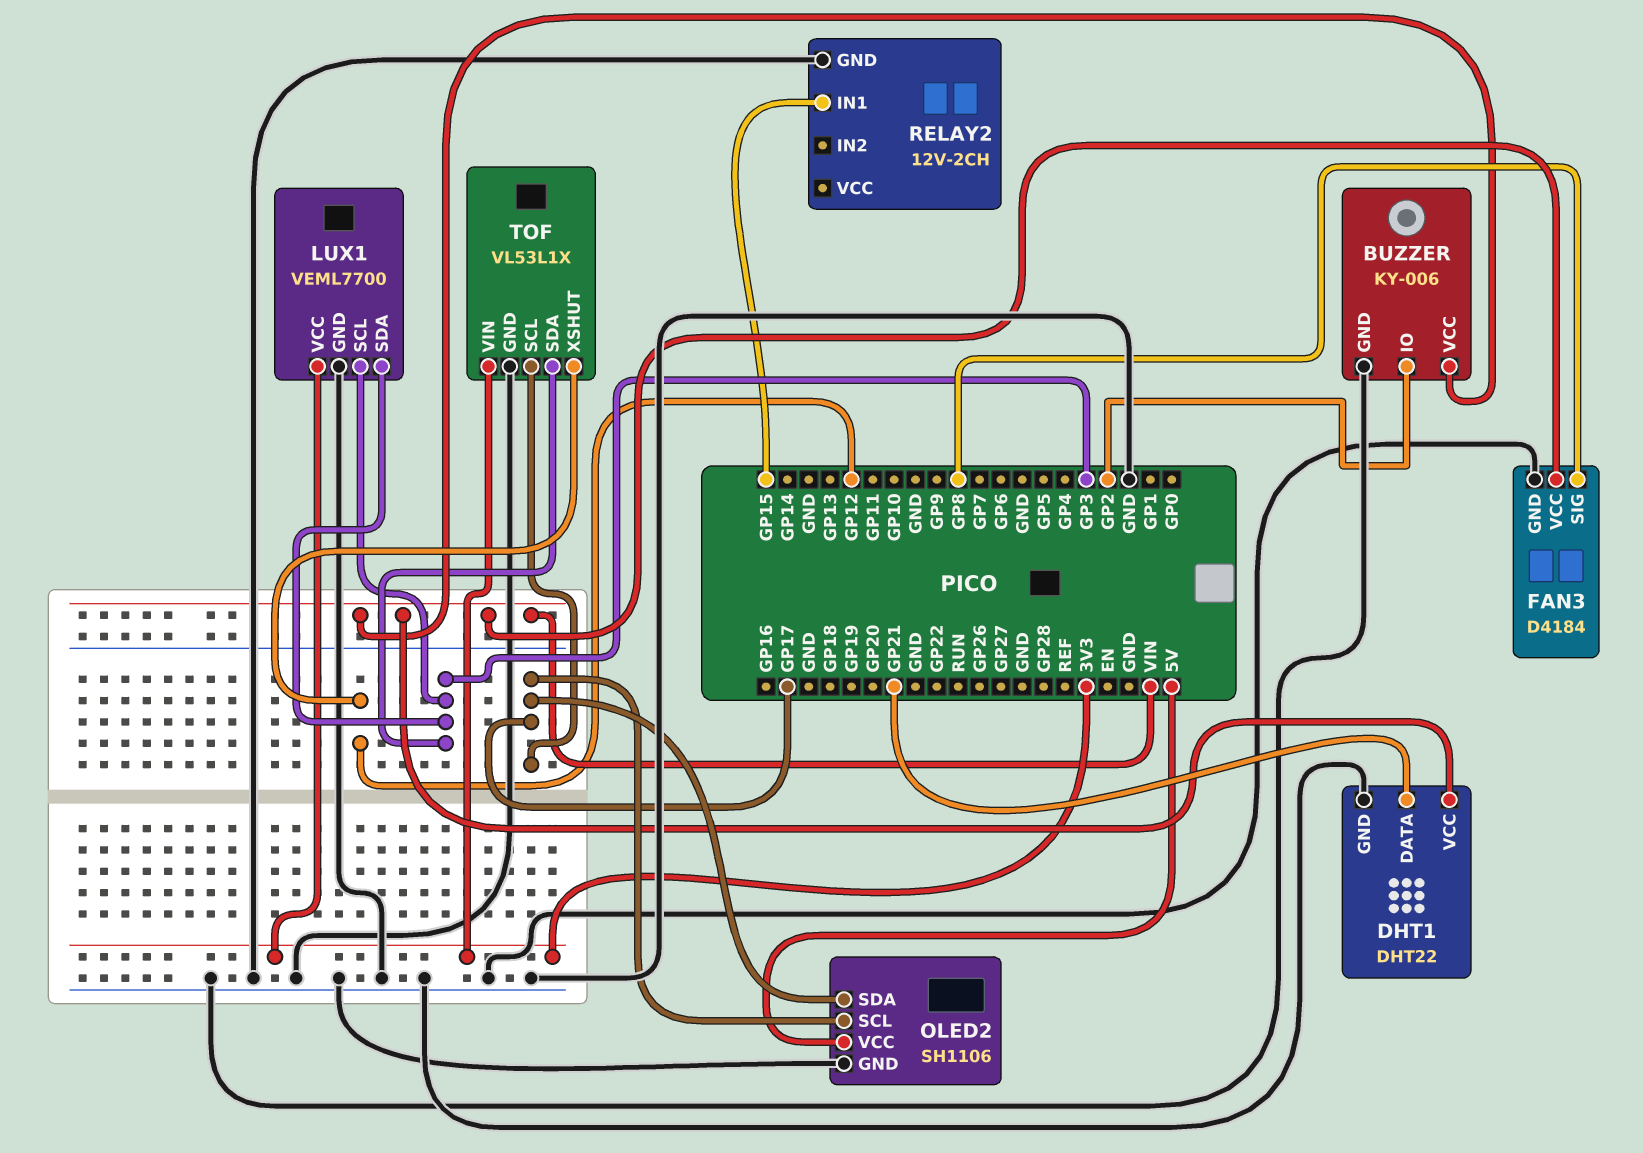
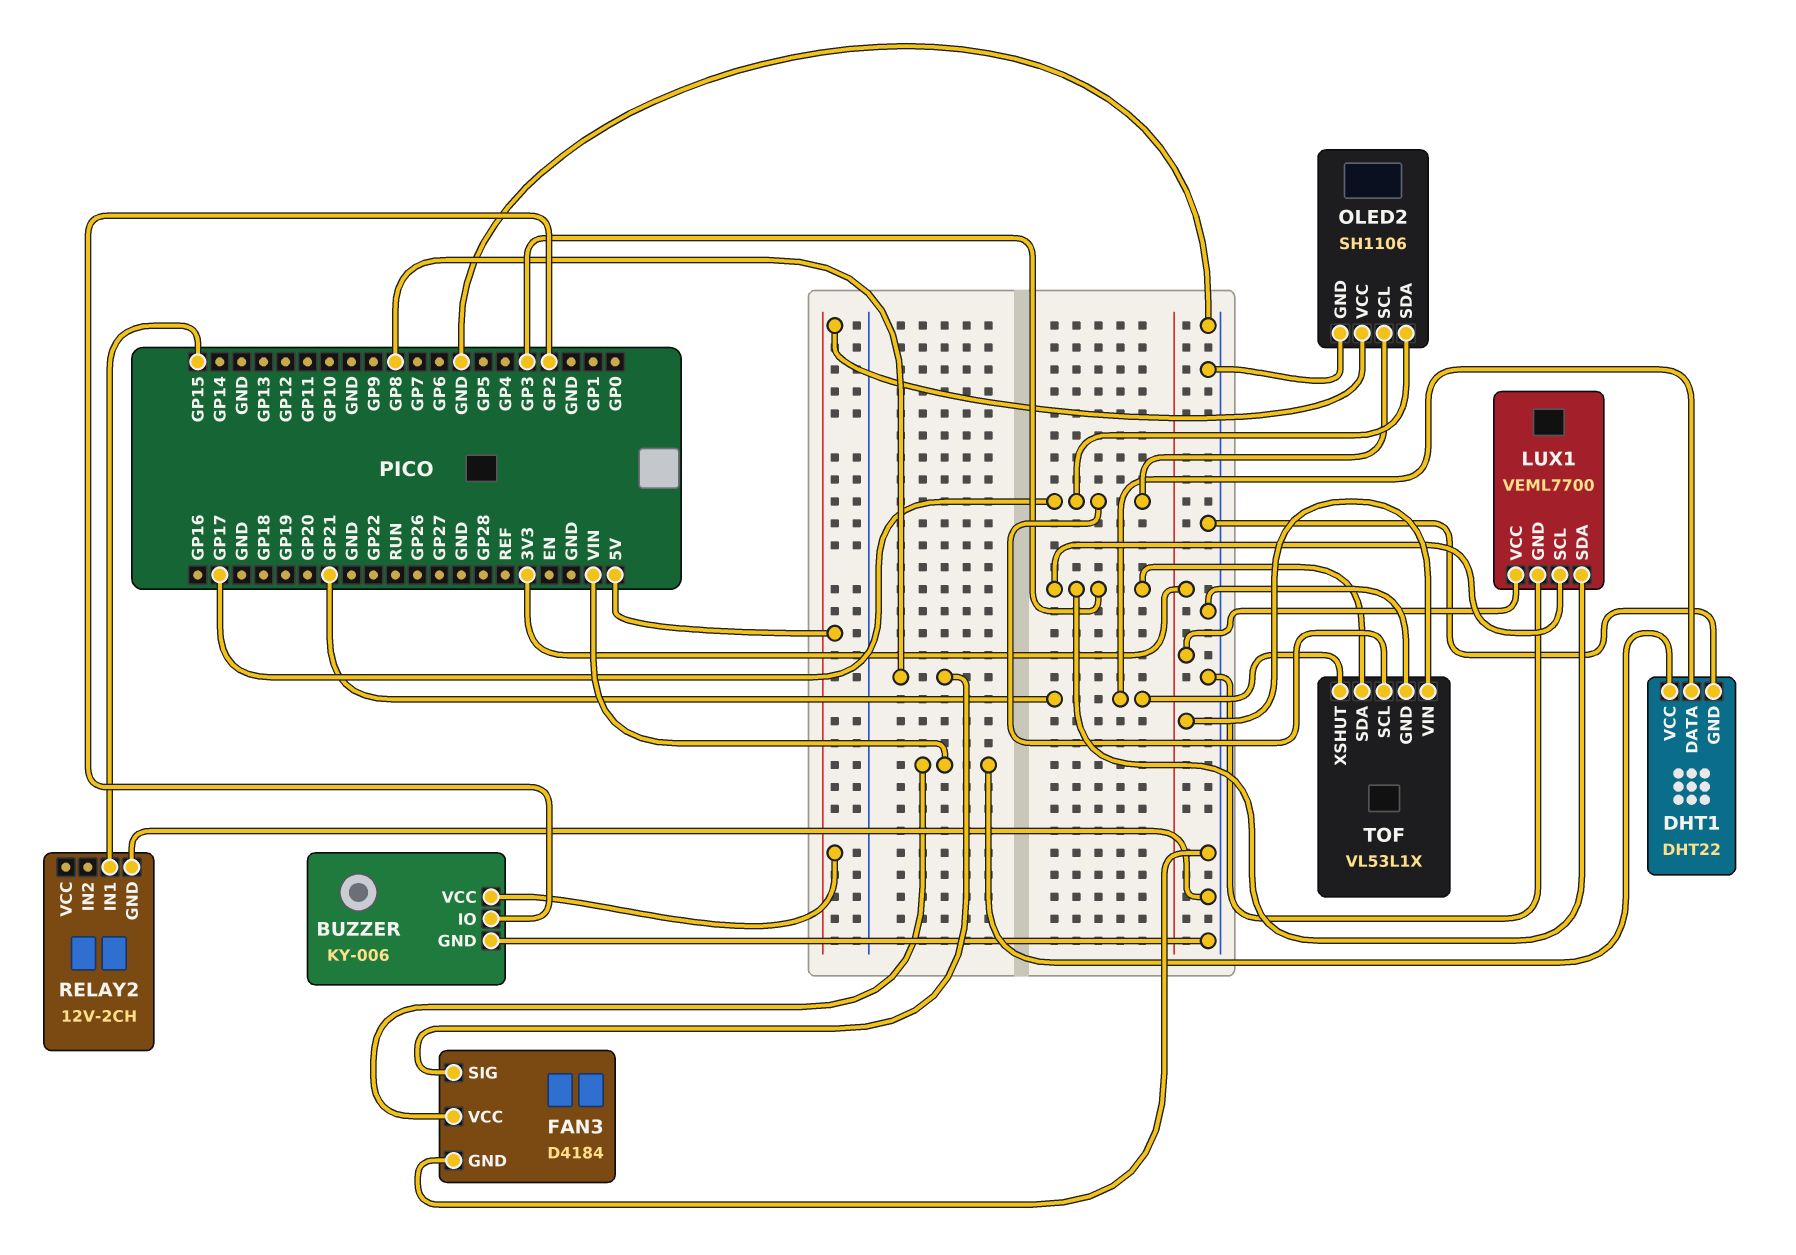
BUZZER pin VCC: VIN -> 5V
TOF pin XSHUT: GP12 -> GP21

